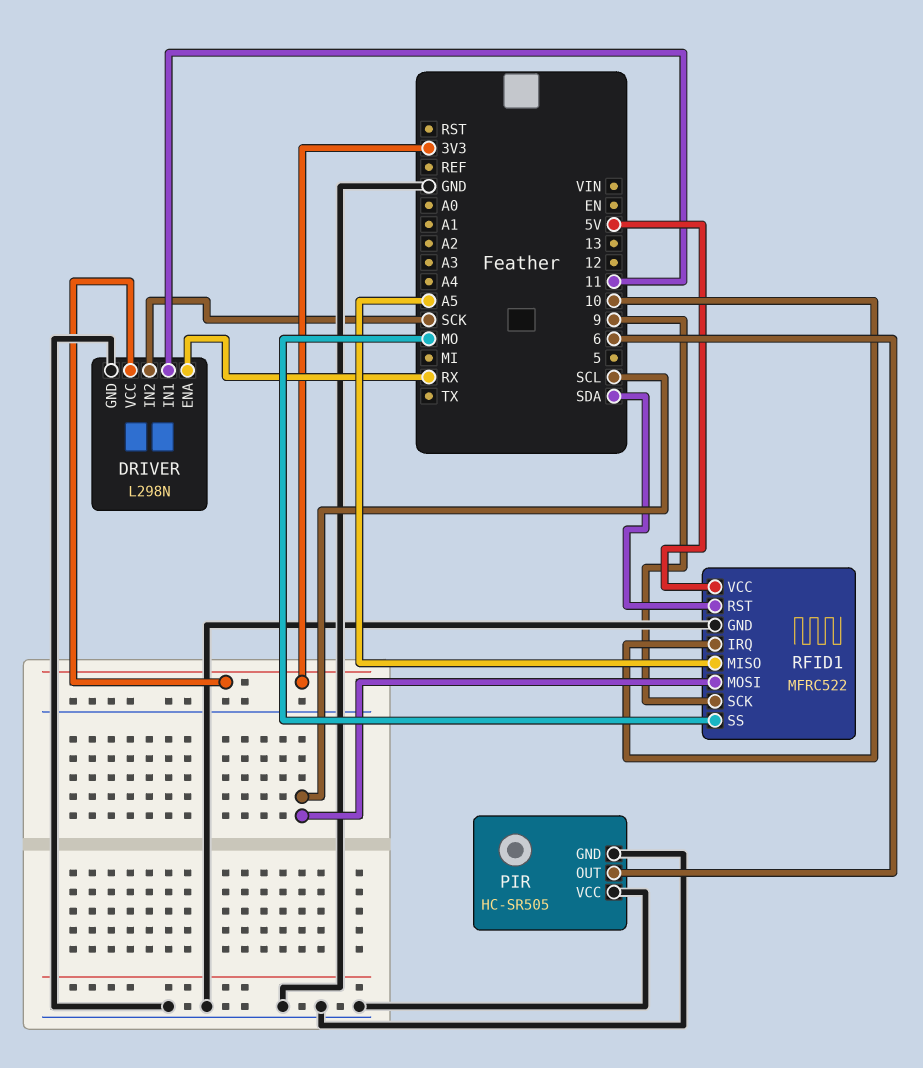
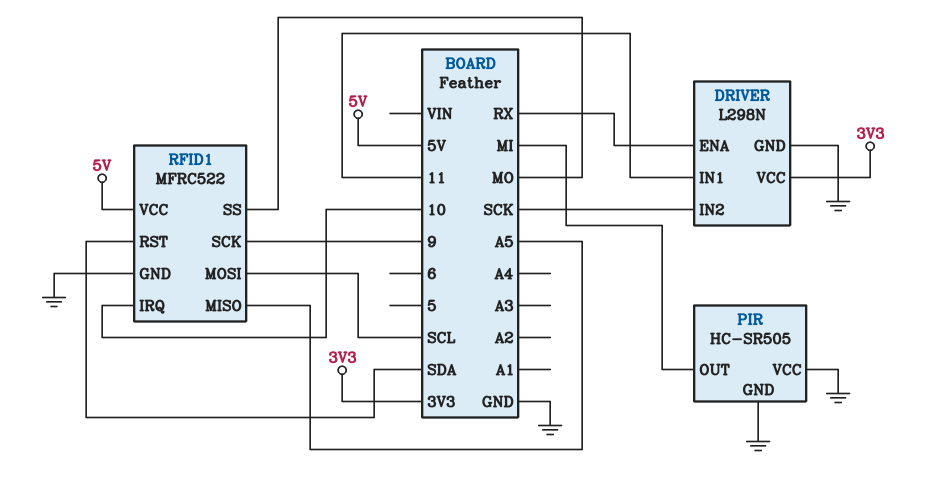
PIR pin OUT: 6 -> MI

